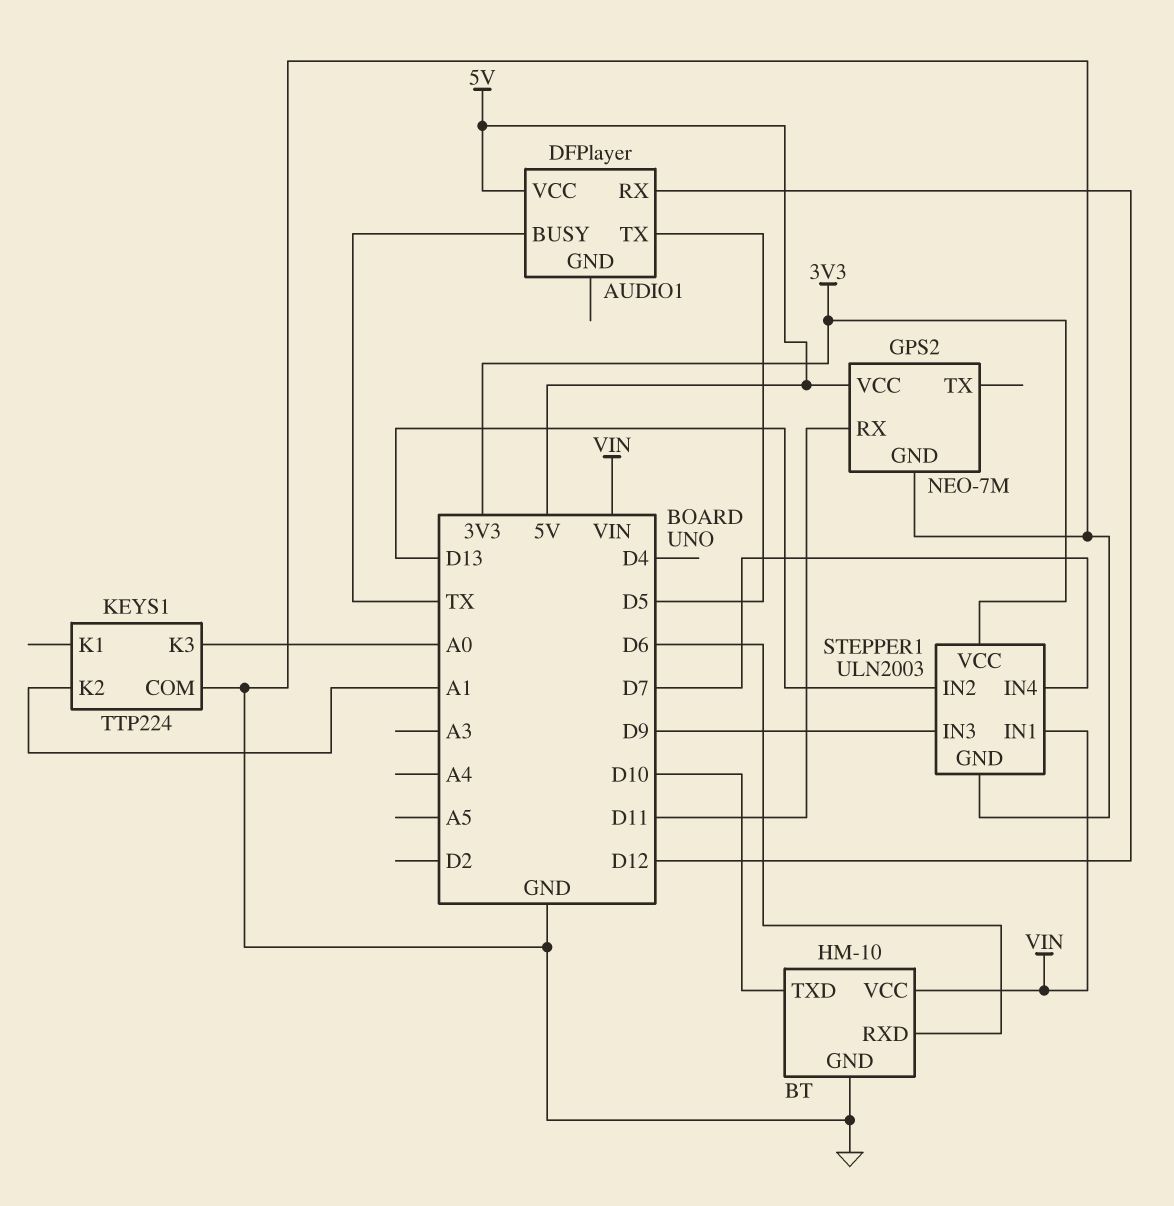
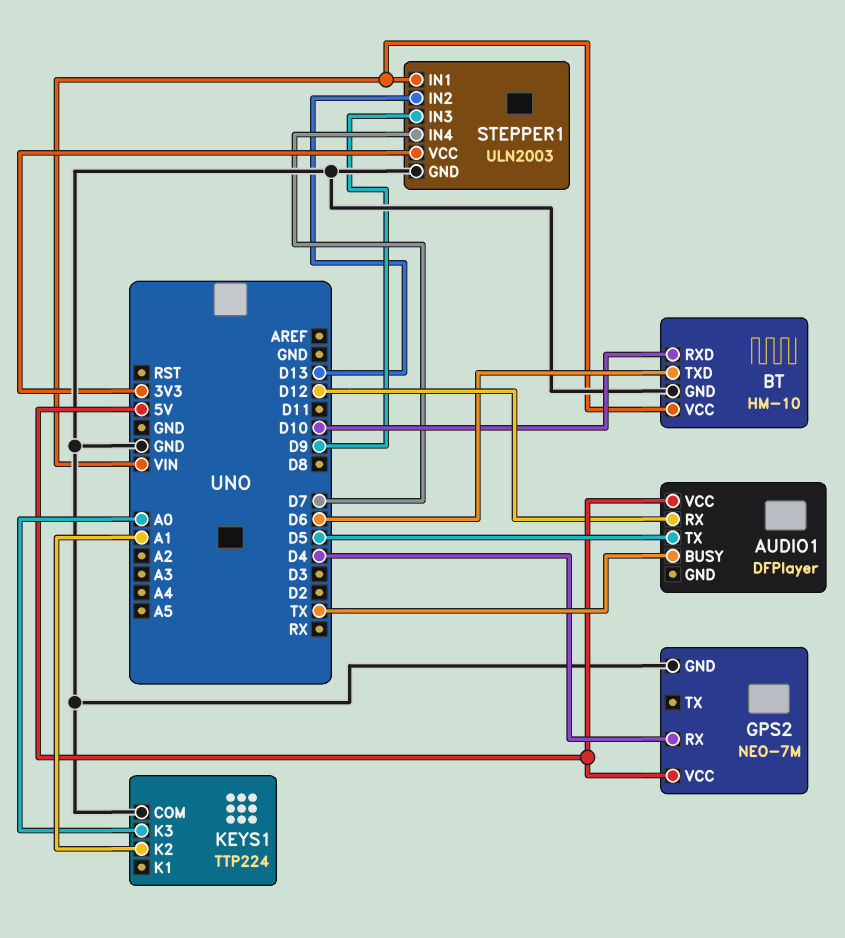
BT pin RXD: D6 -> D10
BT pin TXD: D10 -> D6
GPS2 pin RX: D11 -> D4

